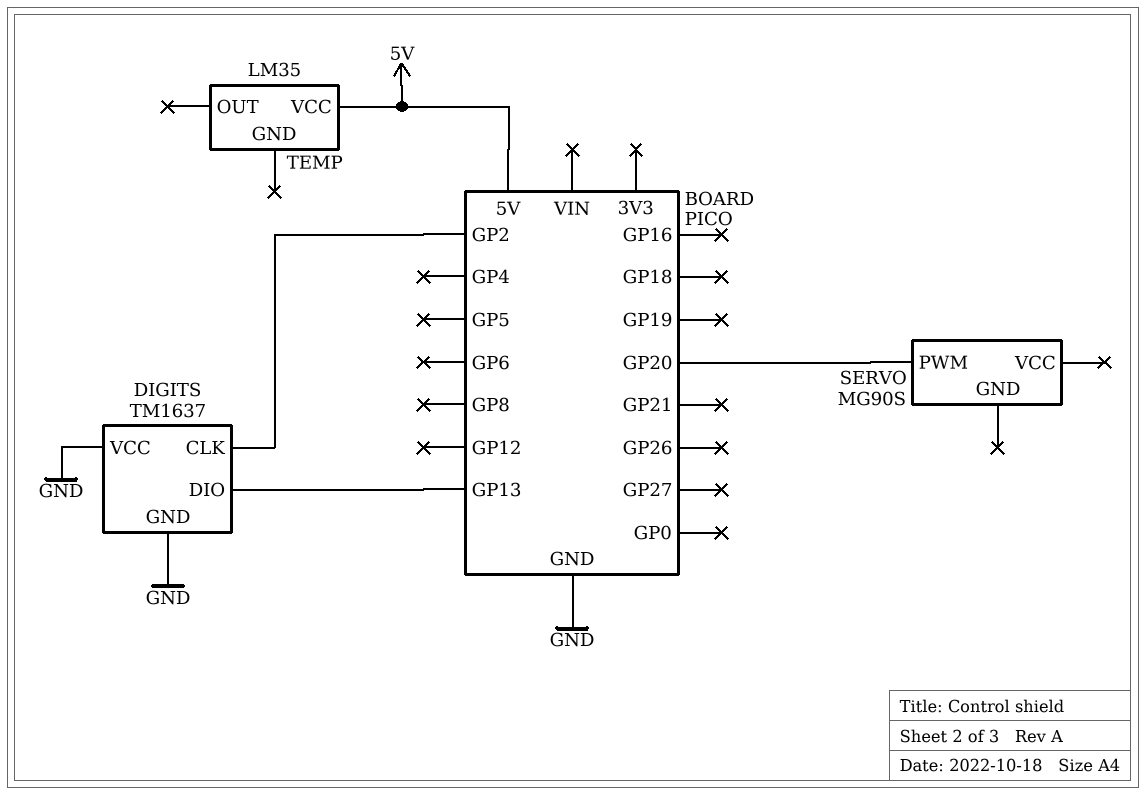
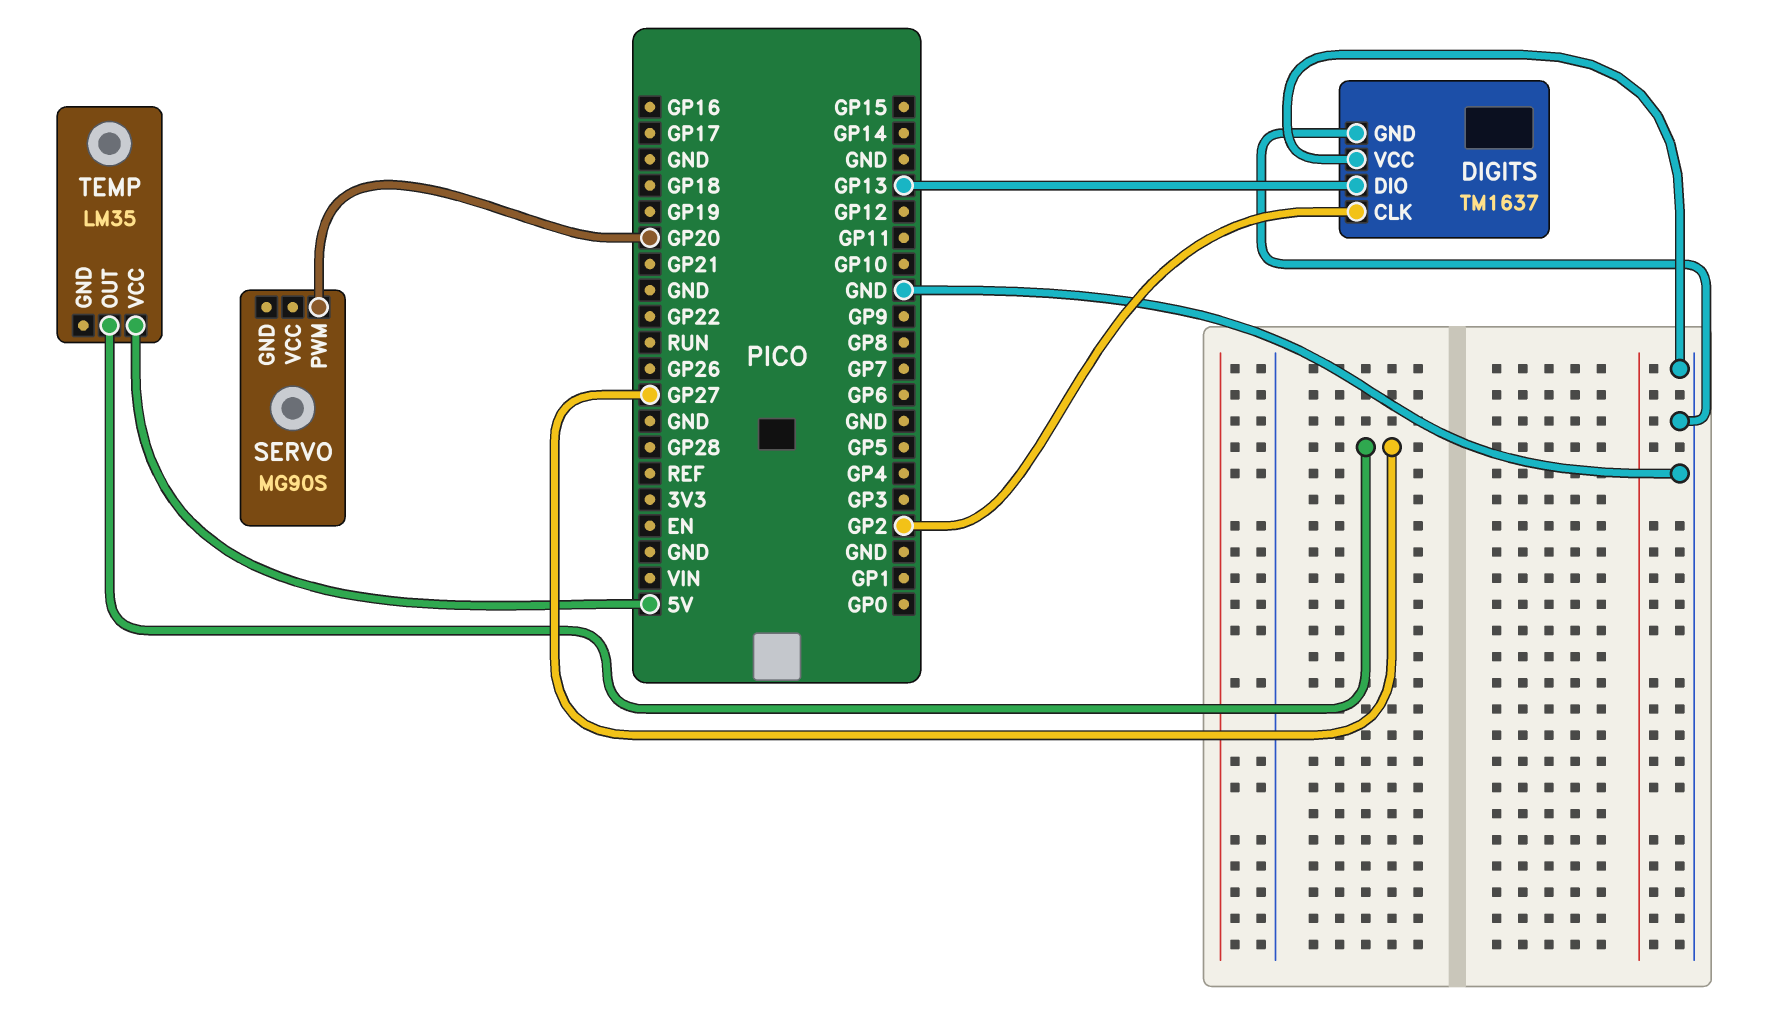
TEMP pin OUT: none -> GP27

